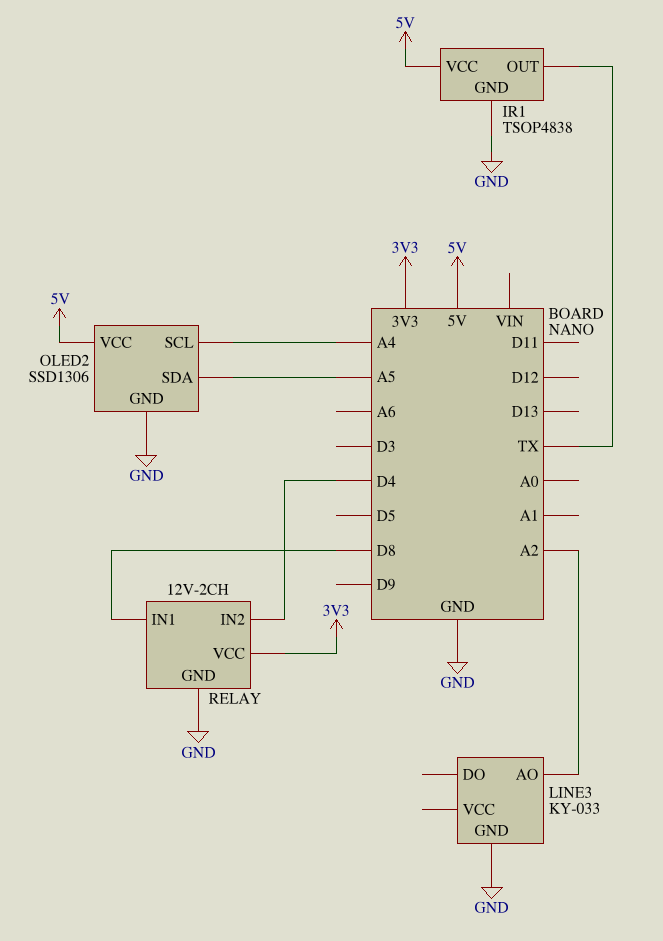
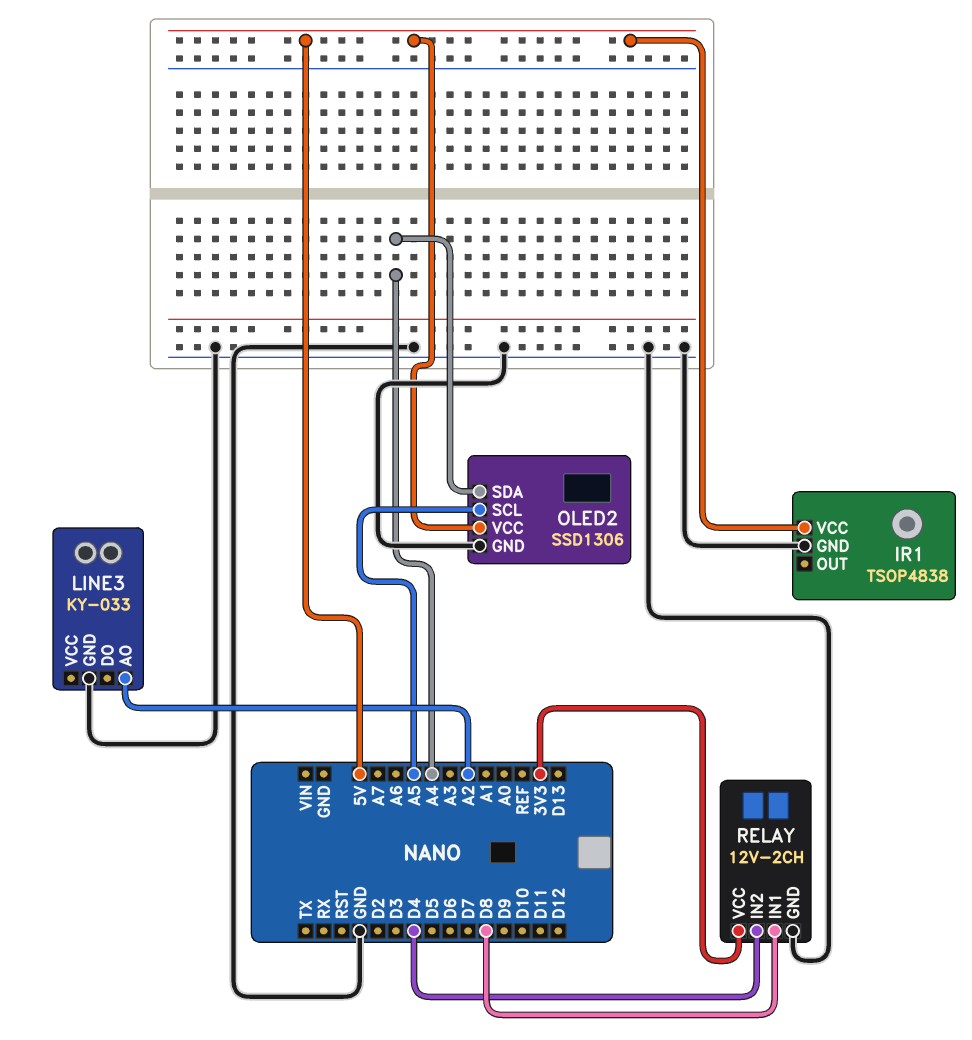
IR1 pin OUT: TX -> none
OLED2 pin SCL: A4 -> A5
OLED2 pin SDA: A5 -> A4

